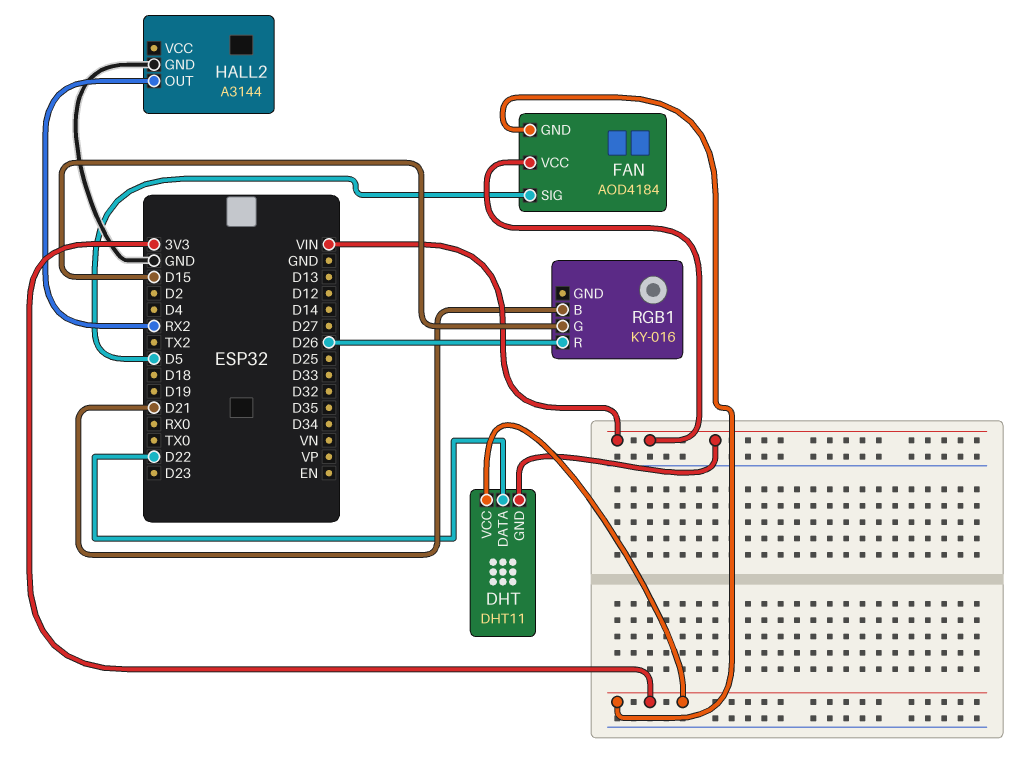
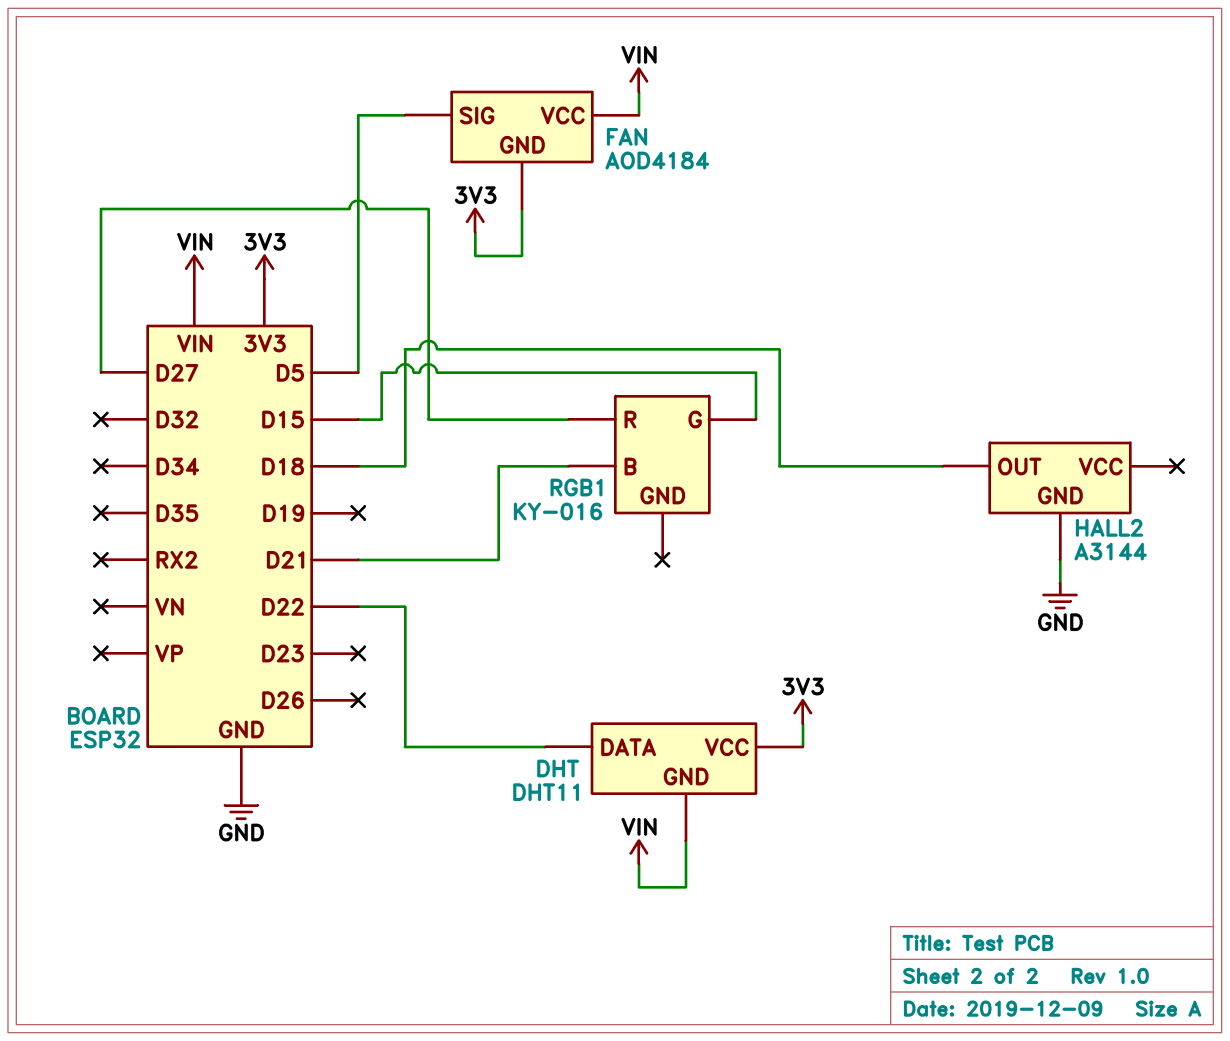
HALL2 pin OUT: RX2 -> D18
RGB1 pin R: D26 -> D27

